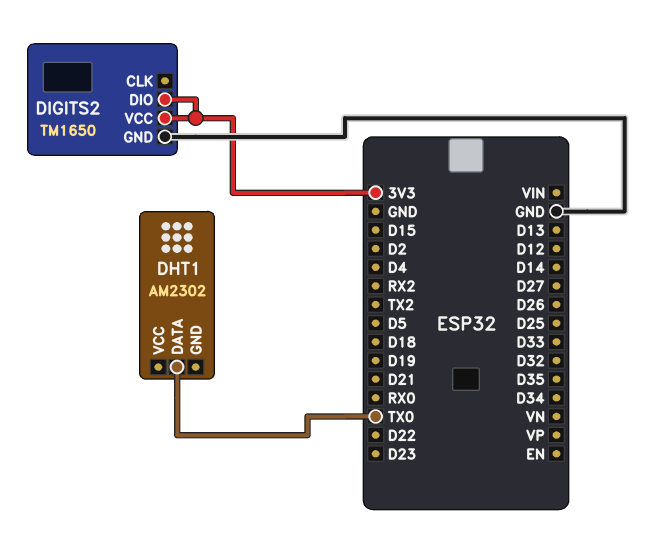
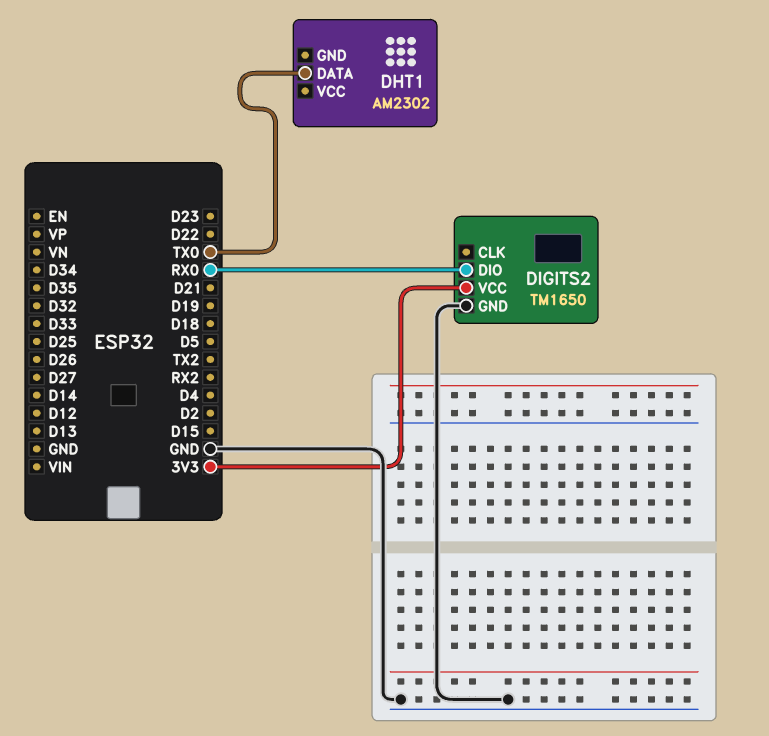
DIGITS2 pin DIO: 3V3 -> RX0

